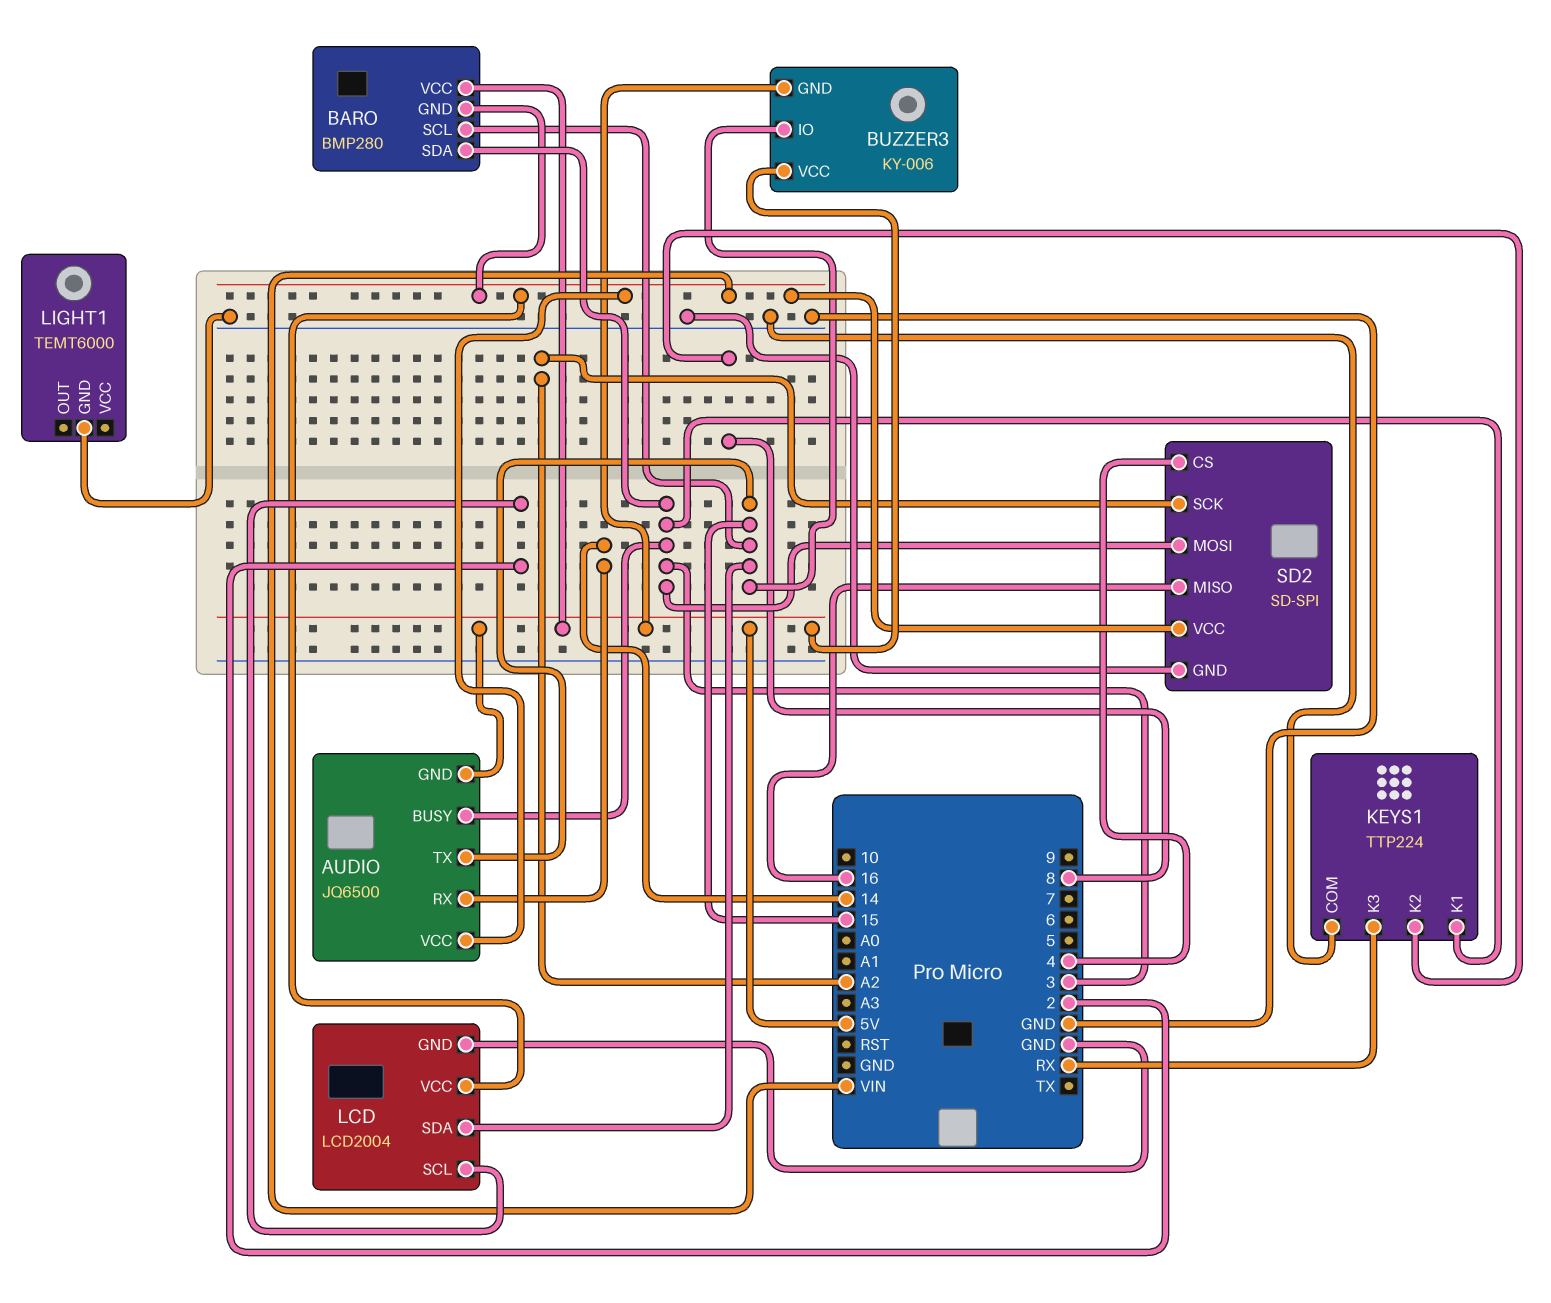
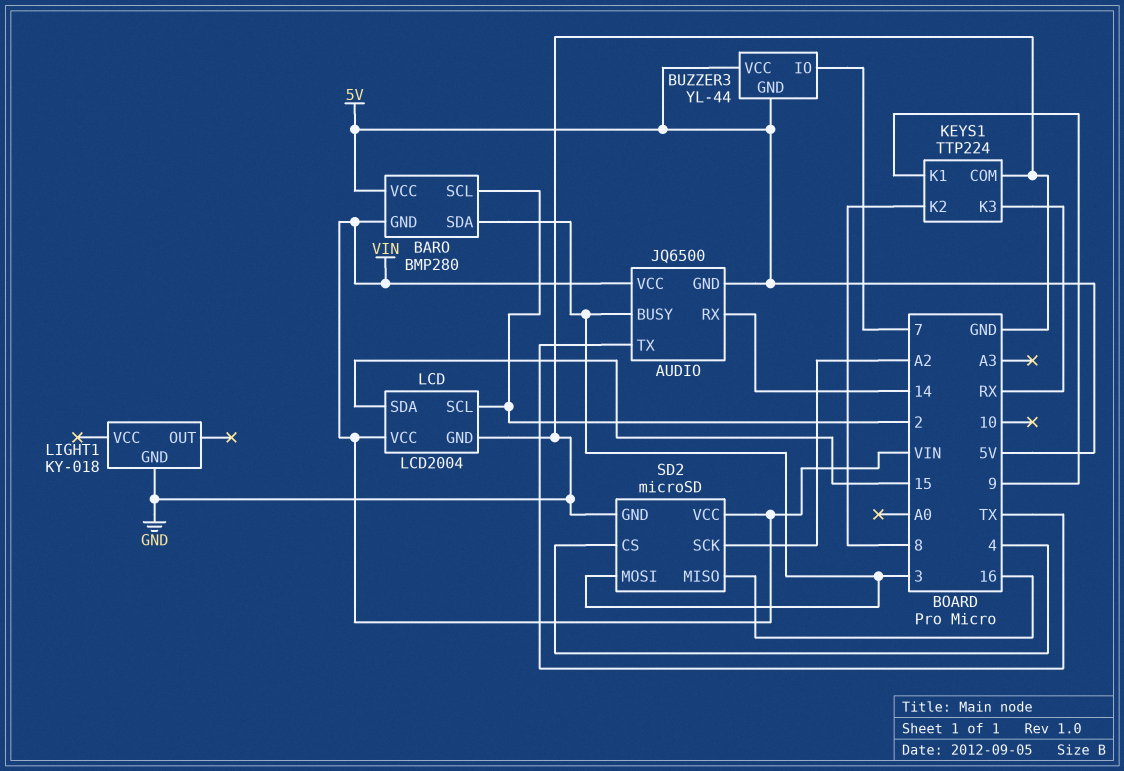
AUDIO pin TX: 15 -> TX
BARO pin SCL: 15 -> 2
BUZZER3: KY-006 -> YL-44
BUZZER3 pin IO: 15 -> 7
KEYS1 pin K1: 3 -> 9
LIGHT1: TEMT6000 -> KY-018
SD2: SD-SPI -> microSD

